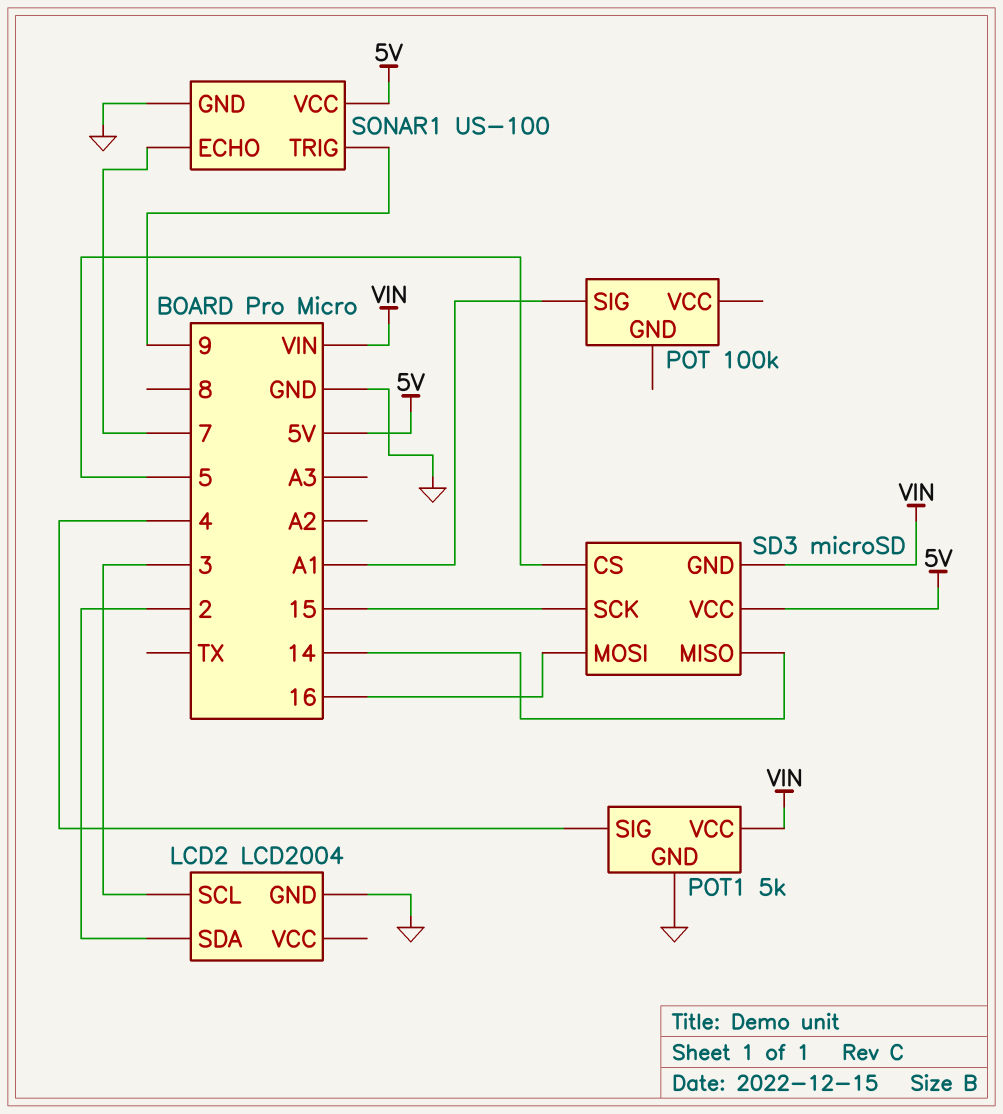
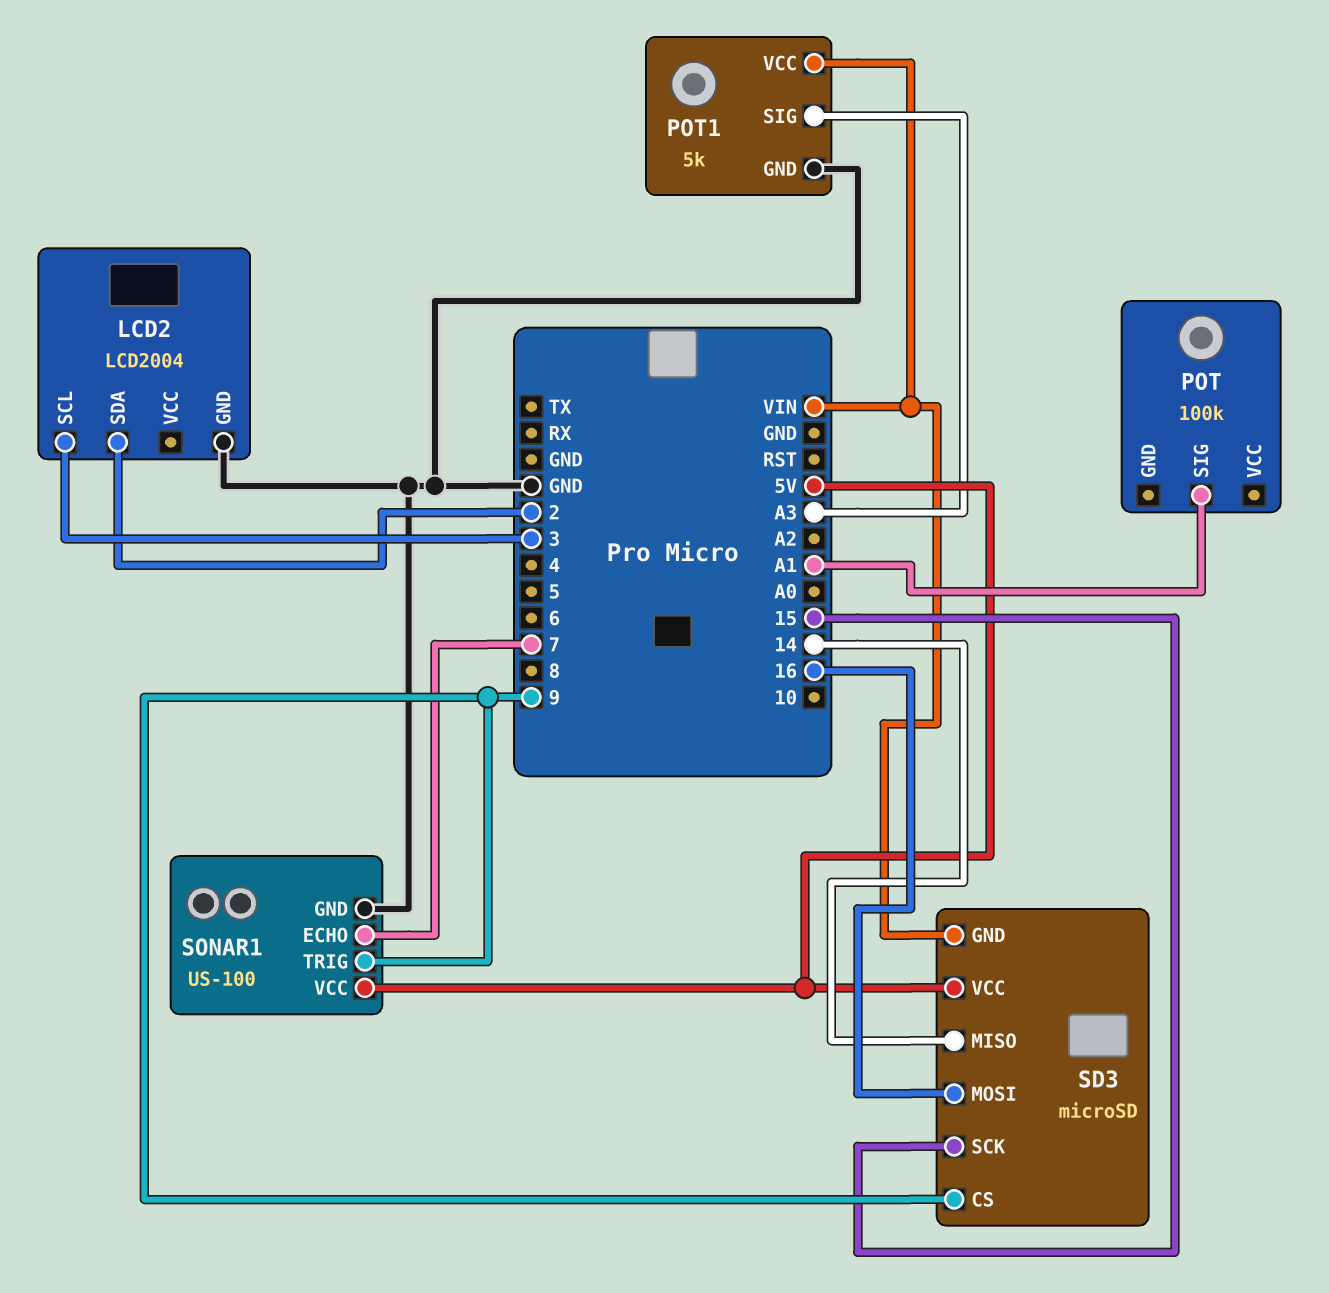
POT1 pin SIG: 4 -> A3
SD3 pin CS: 5 -> 9

